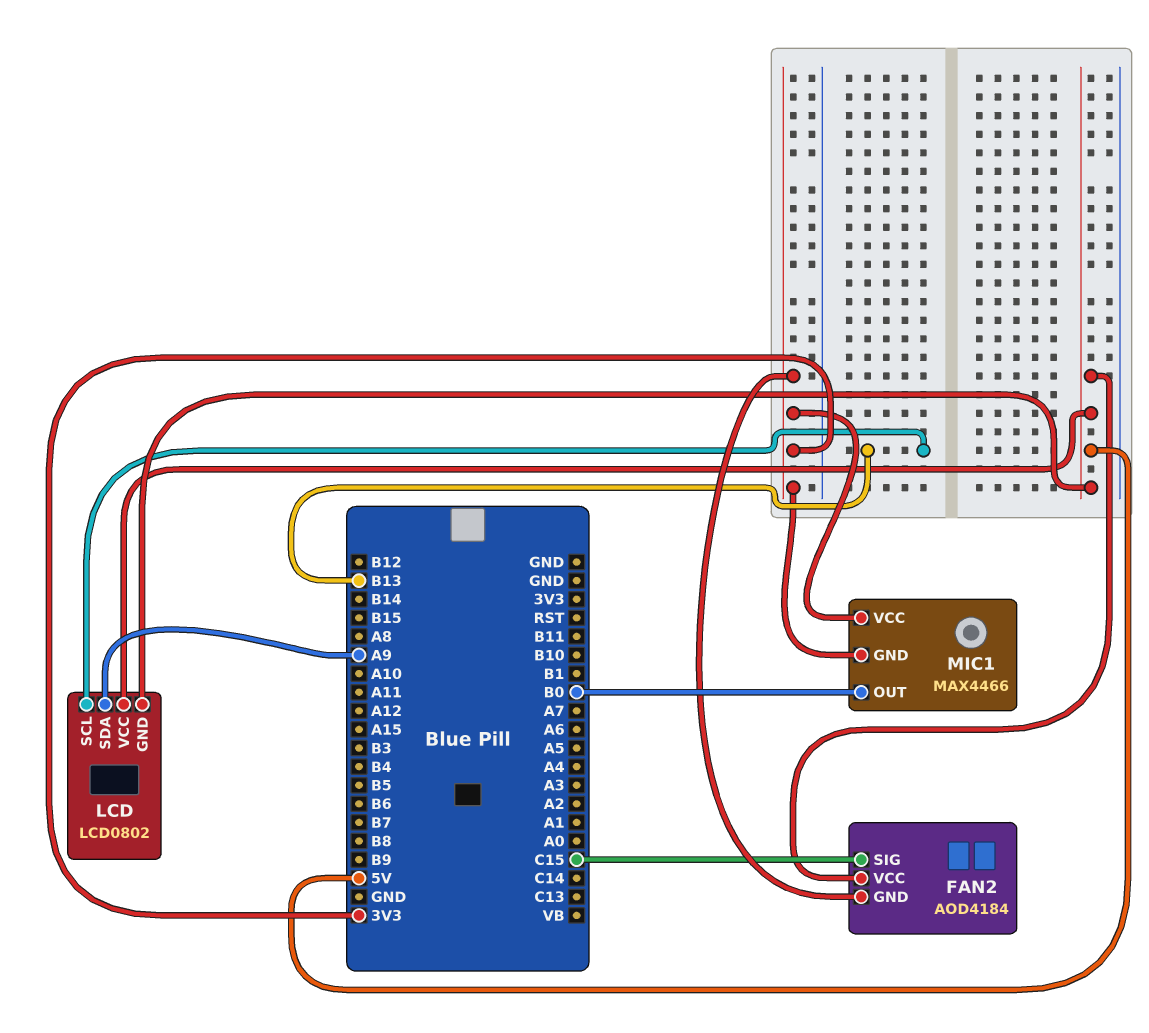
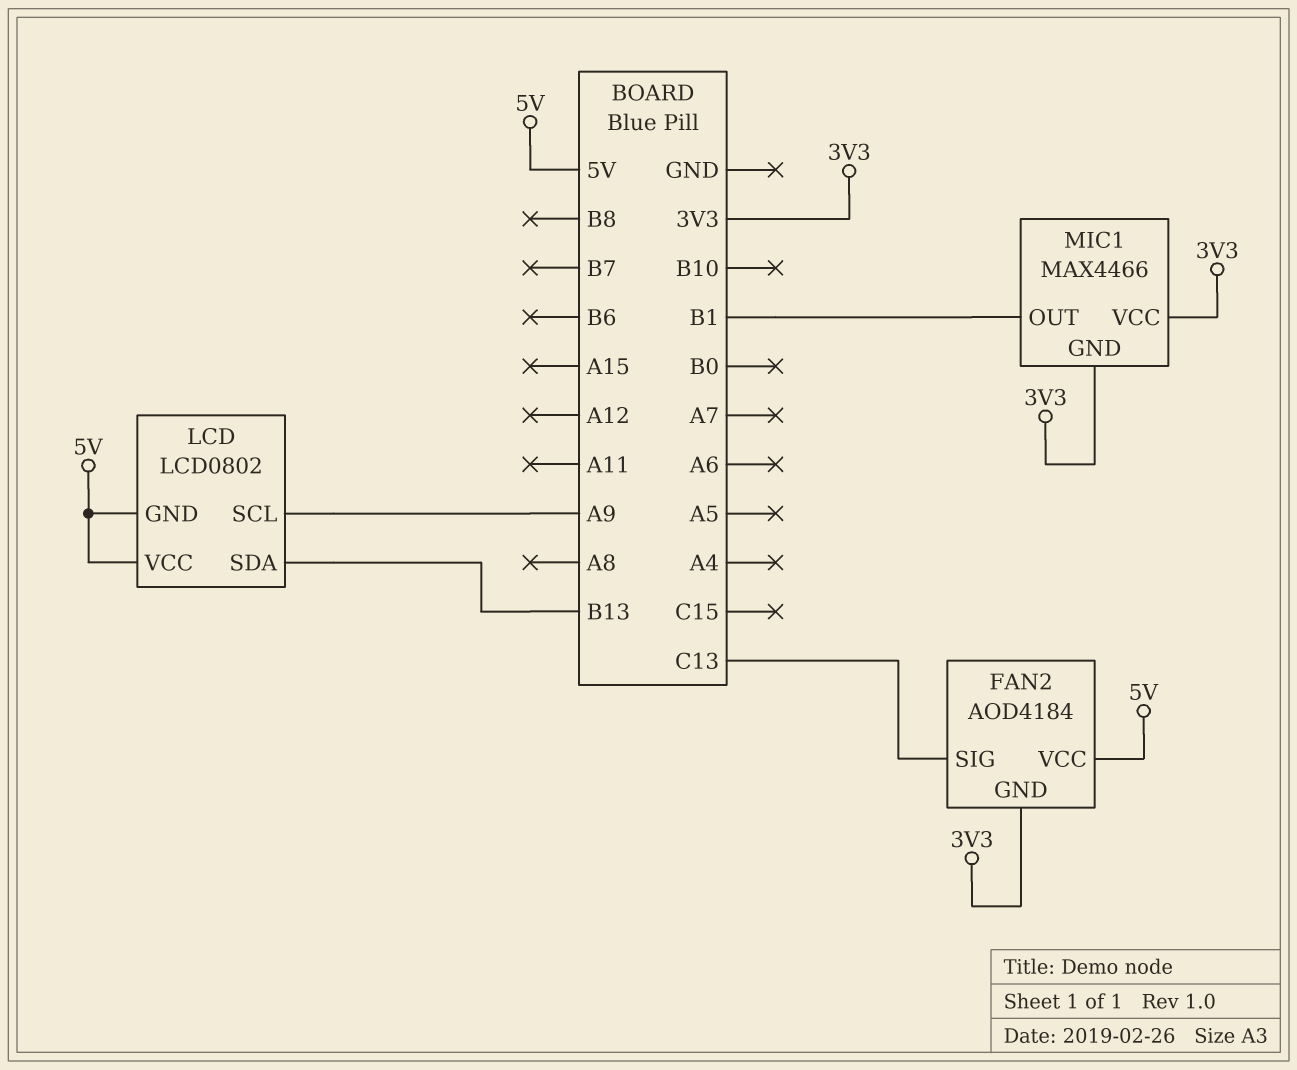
FAN2 pin SIG: C15 -> C13
LCD pin SCL: B13 -> A9
LCD pin SDA: A9 -> B13
MIC1 pin OUT: B0 -> B1

